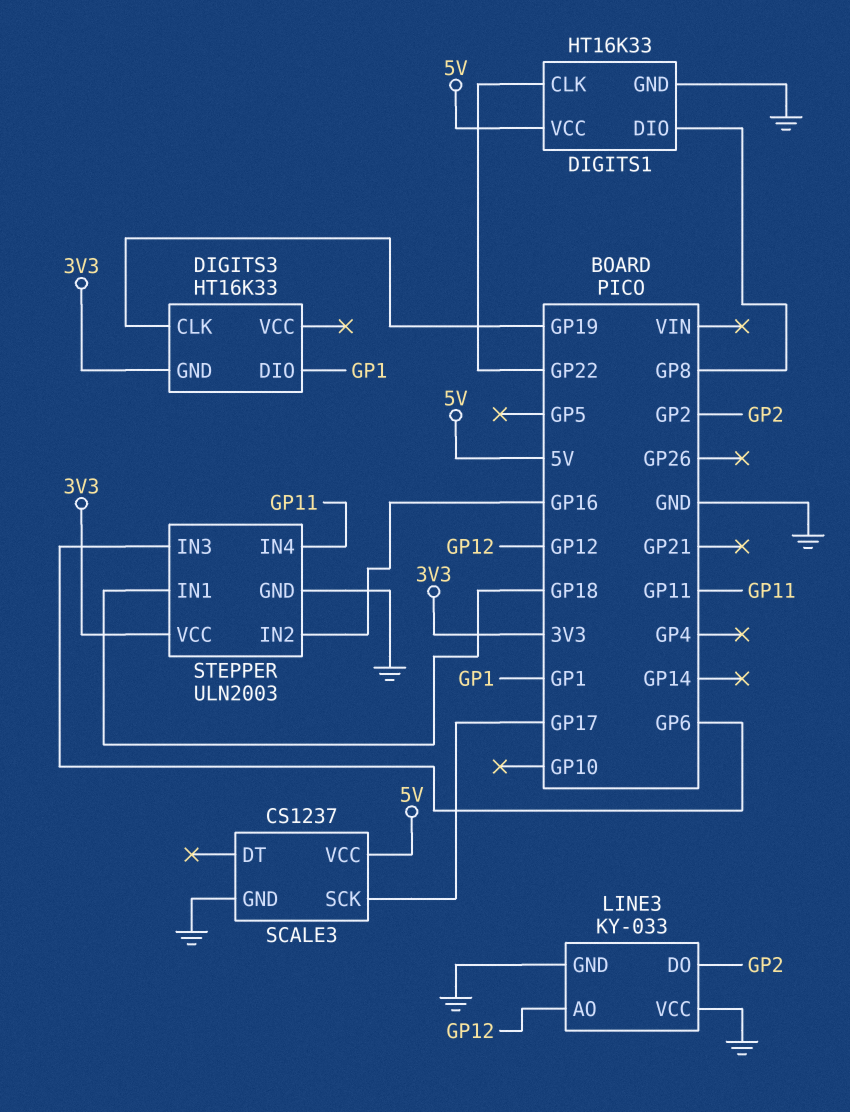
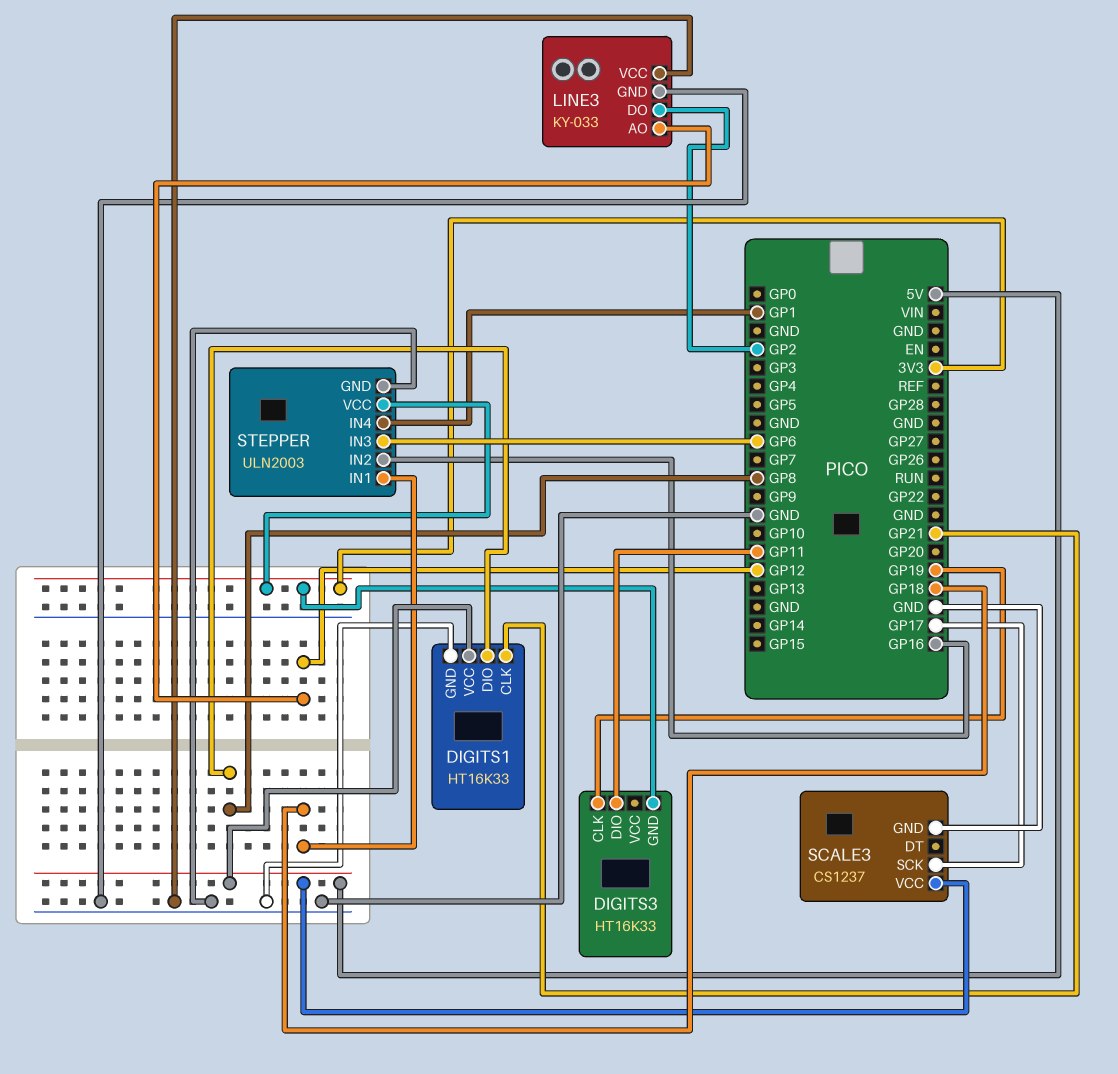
DIGITS1 pin CLK: GP22 -> GP21
DIGITS3 pin DIO: GP1 -> GP11
STEPPER pin IN4: GP11 -> GP1

